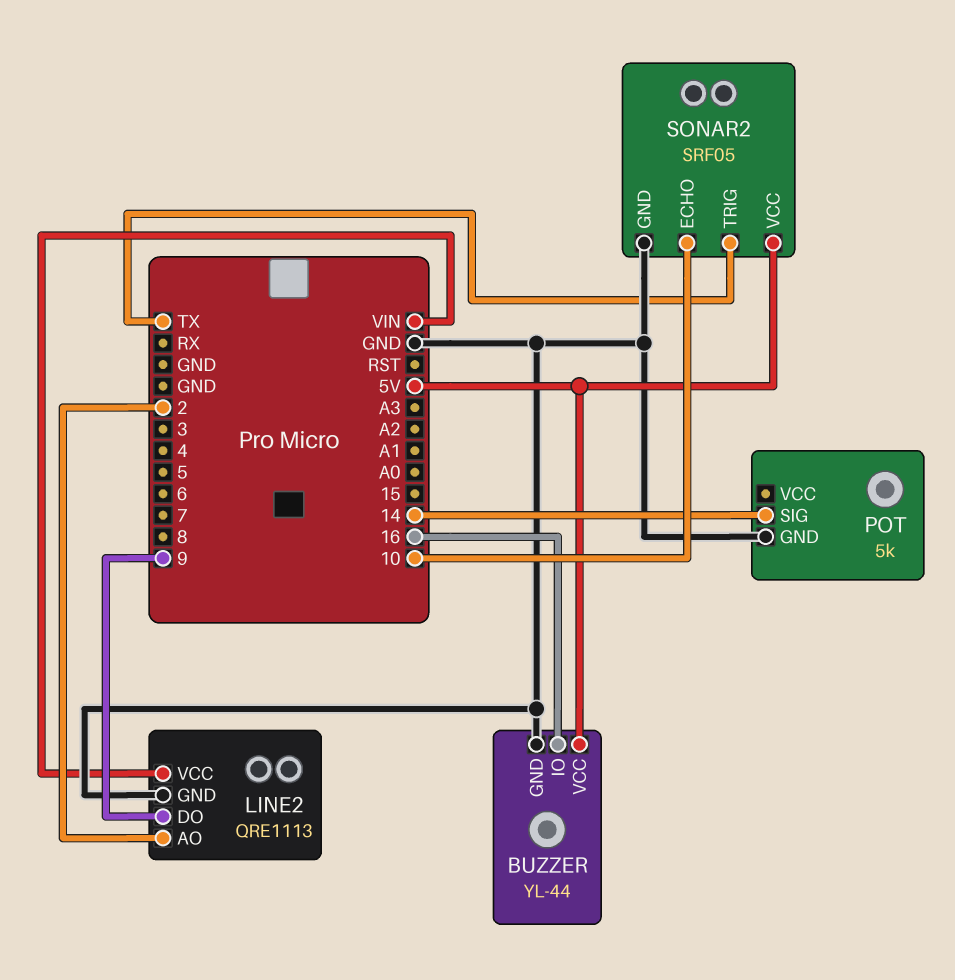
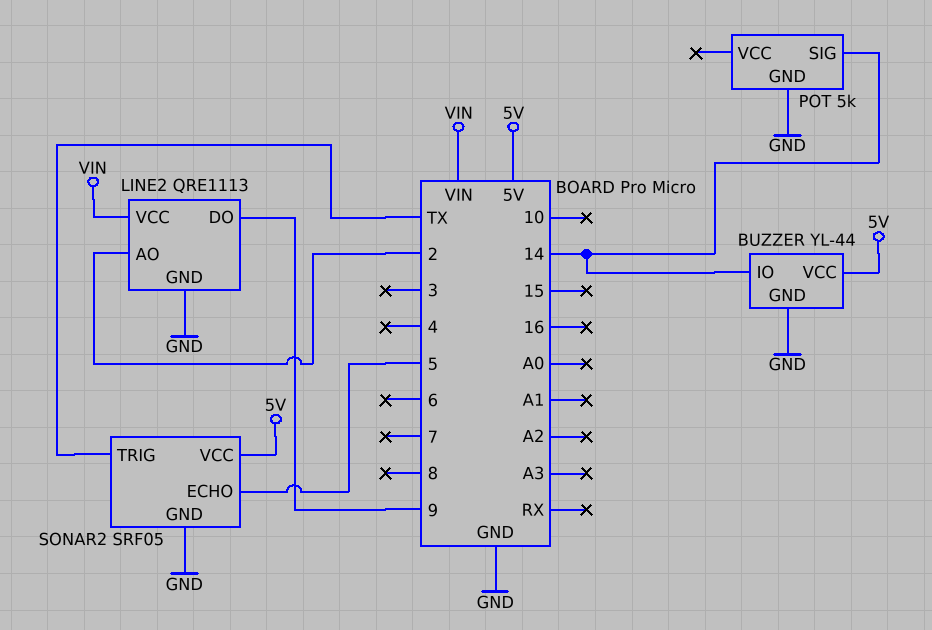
BUZZER pin IO: 16 -> 14
SONAR2 pin ECHO: 10 -> 5

